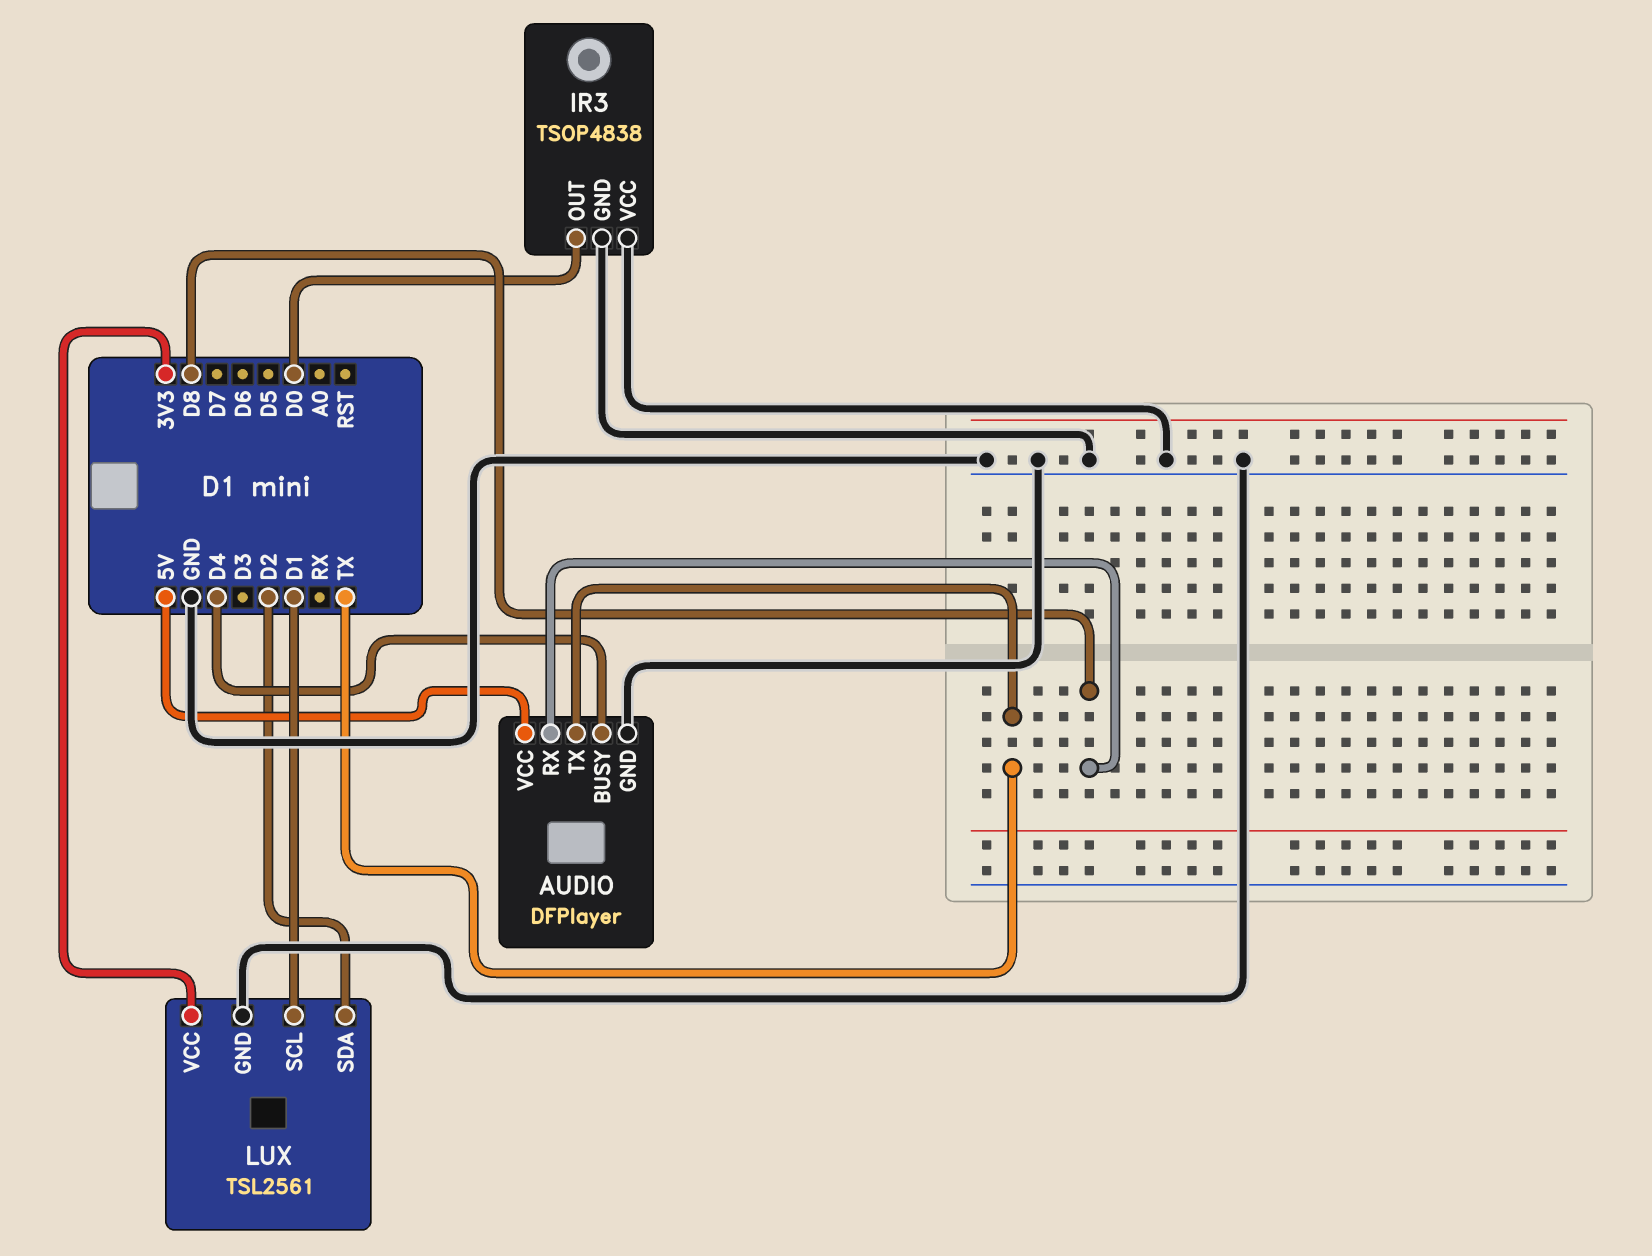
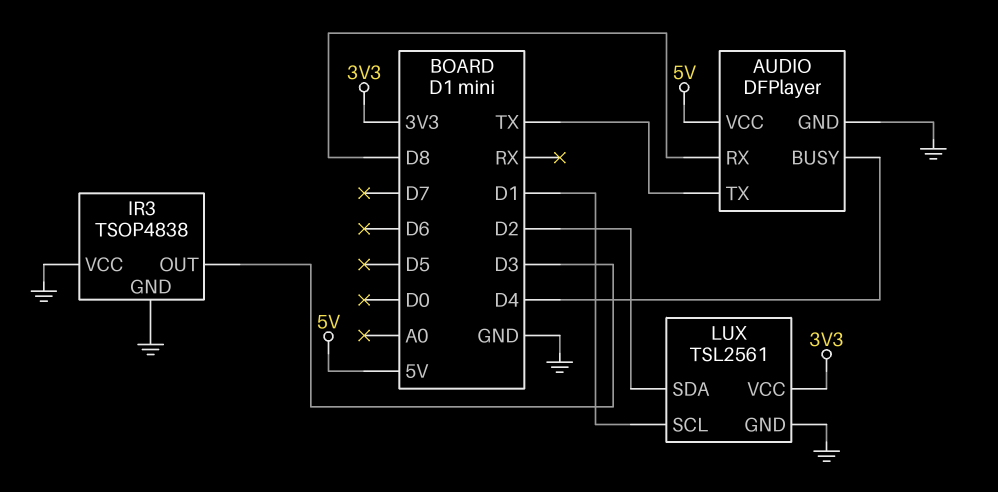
IR3 pin OUT: D0 -> D3

